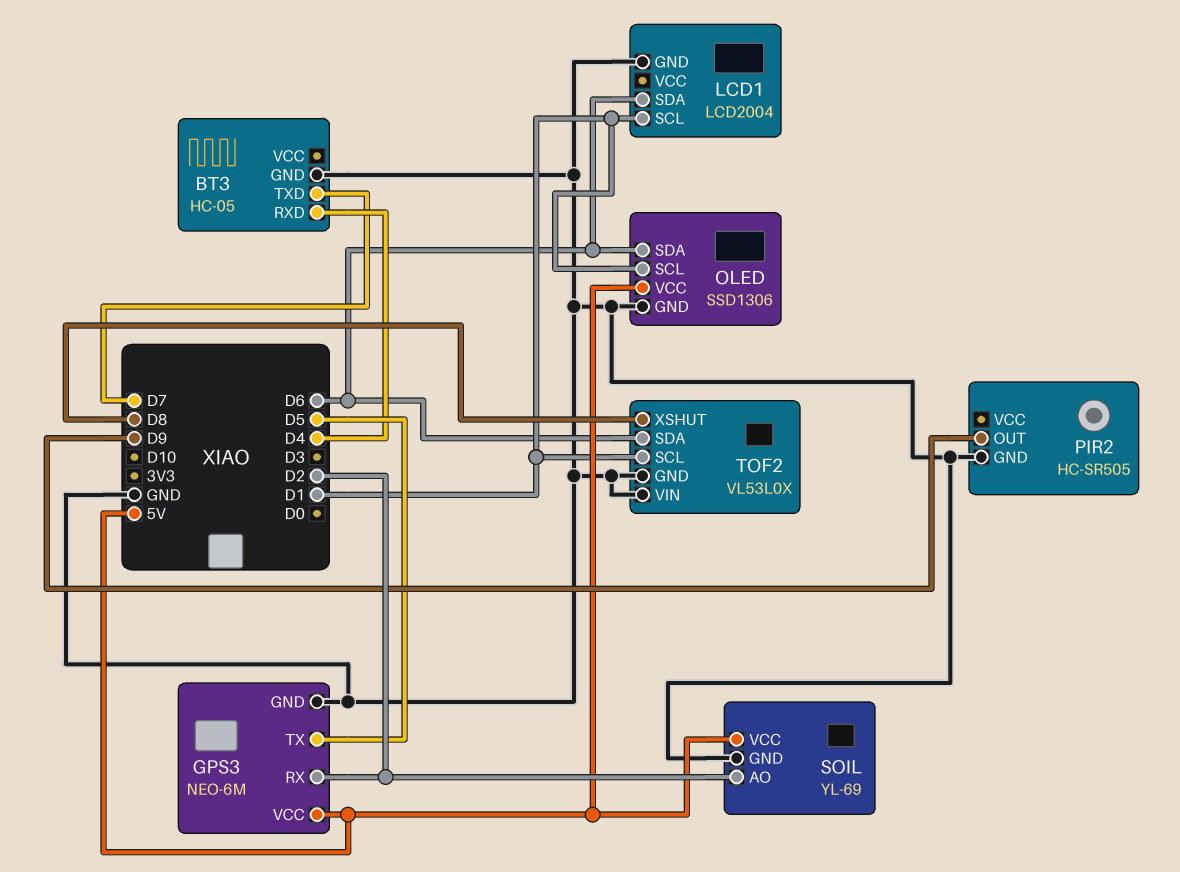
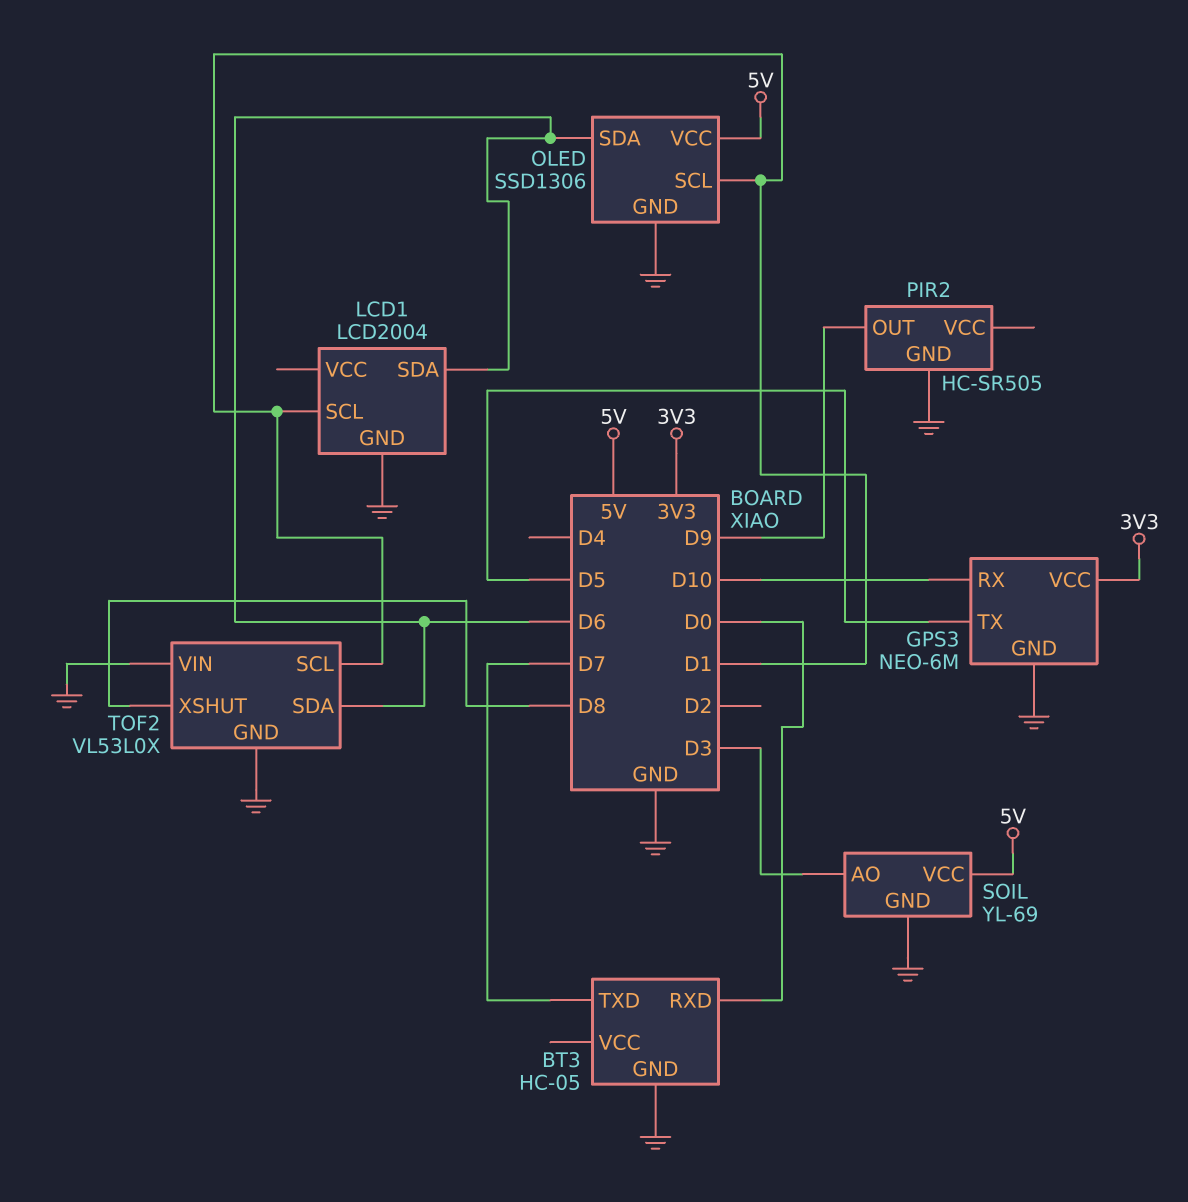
BT3 pin RXD: D4 -> D0
GPS3 pin RX: D2 -> D10
GPS3 pin VCC: 5V -> 3V3
SOIL pin AO: D2 -> D3

